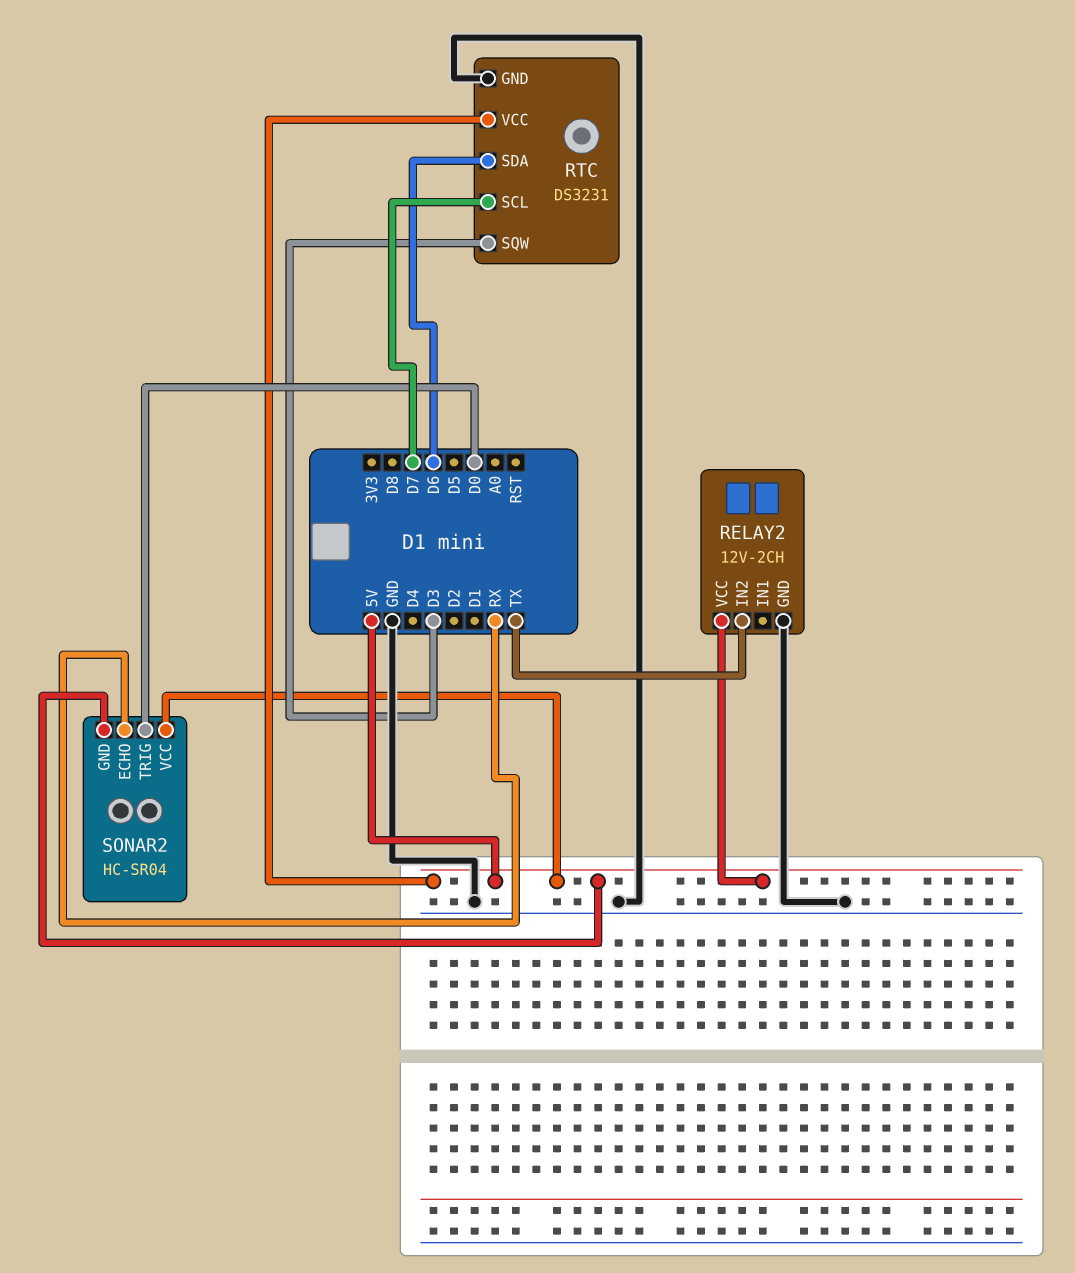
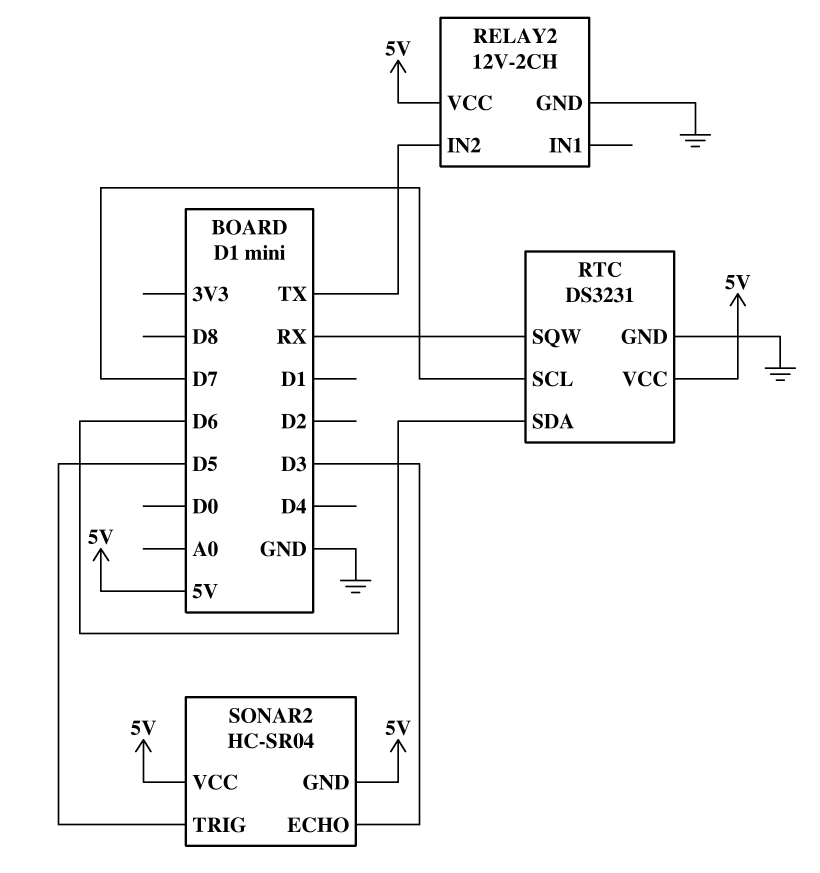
RTC pin SQW: D3 -> RX
SONAR2 pin ECHO: RX -> D3
SONAR2 pin TRIG: D0 -> D5

